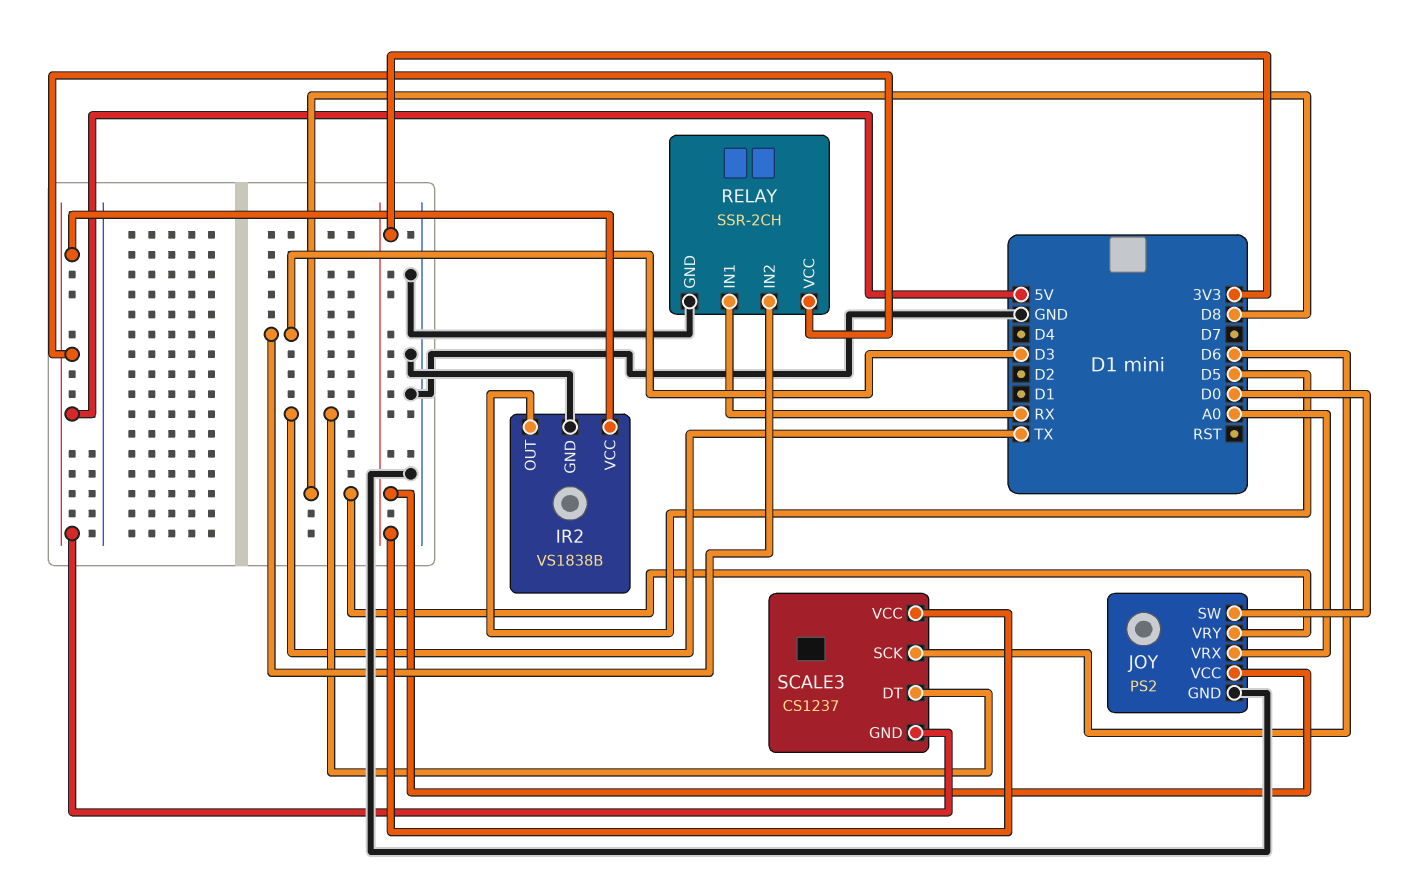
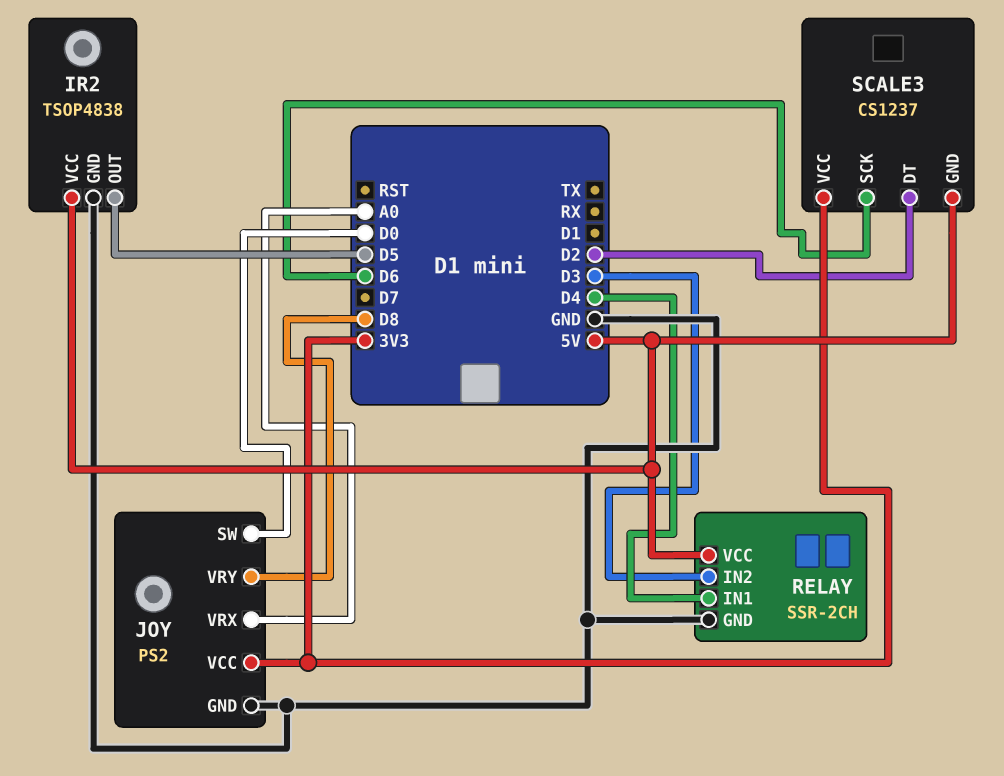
IR2: VS1838B -> TSOP4838
RELAY pin IN1: RX -> D4
SCALE3 pin DT: TX -> D2

